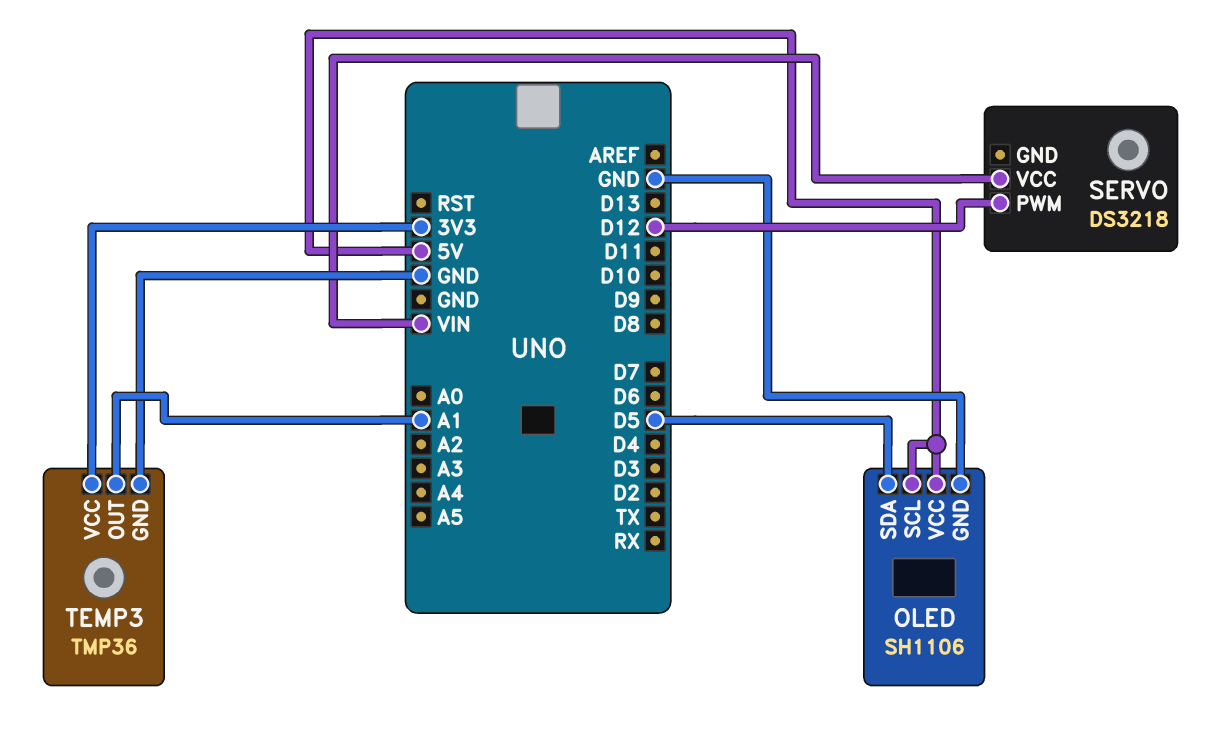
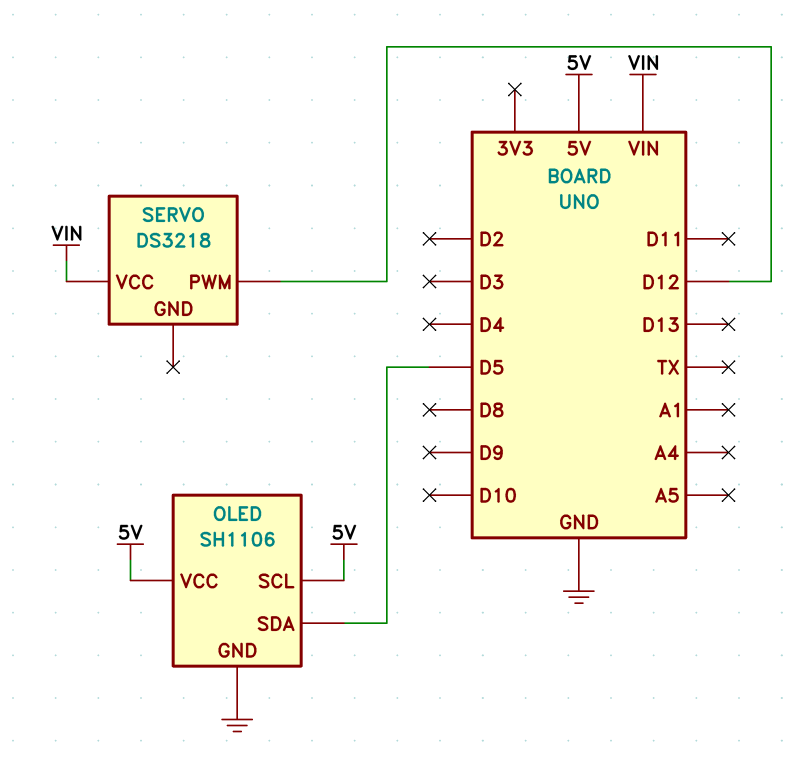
TEMP3: TMP36 -> none
TEMP3 pin GND: GND -> none
TEMP3 pin OUT: A1 -> none
TEMP3 pin VCC: 3V3 -> none

